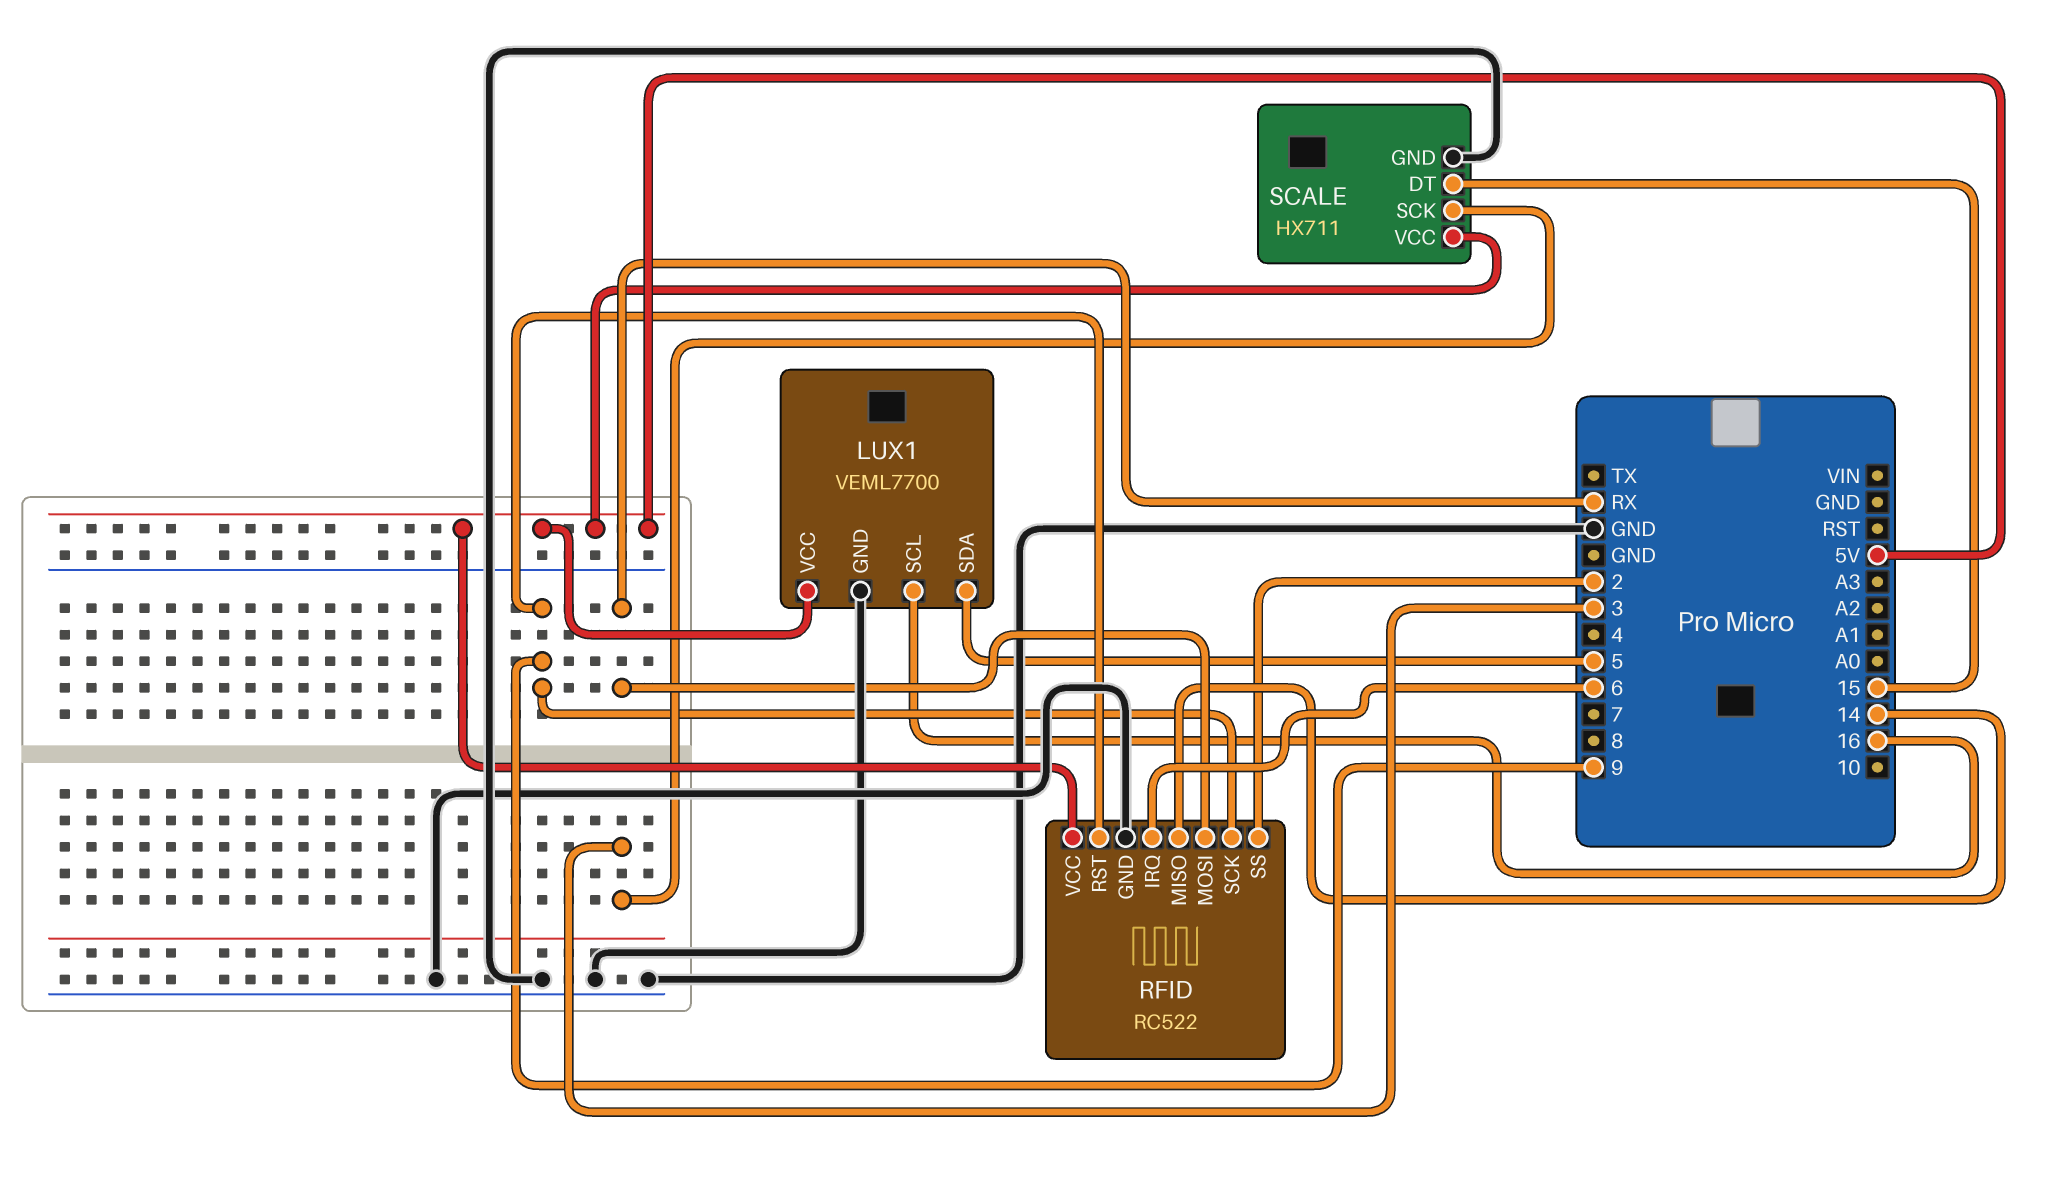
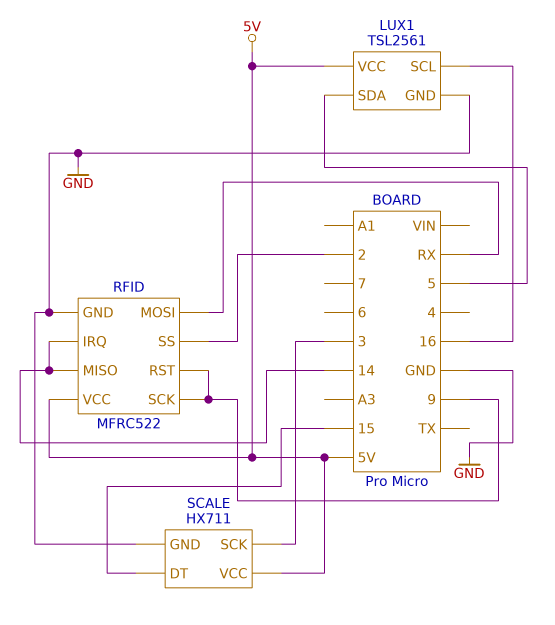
LUX1: VEML7700 -> TSL2561
RFID: RC522 -> MFRC522
RFID pin IRQ: 6 -> 14

